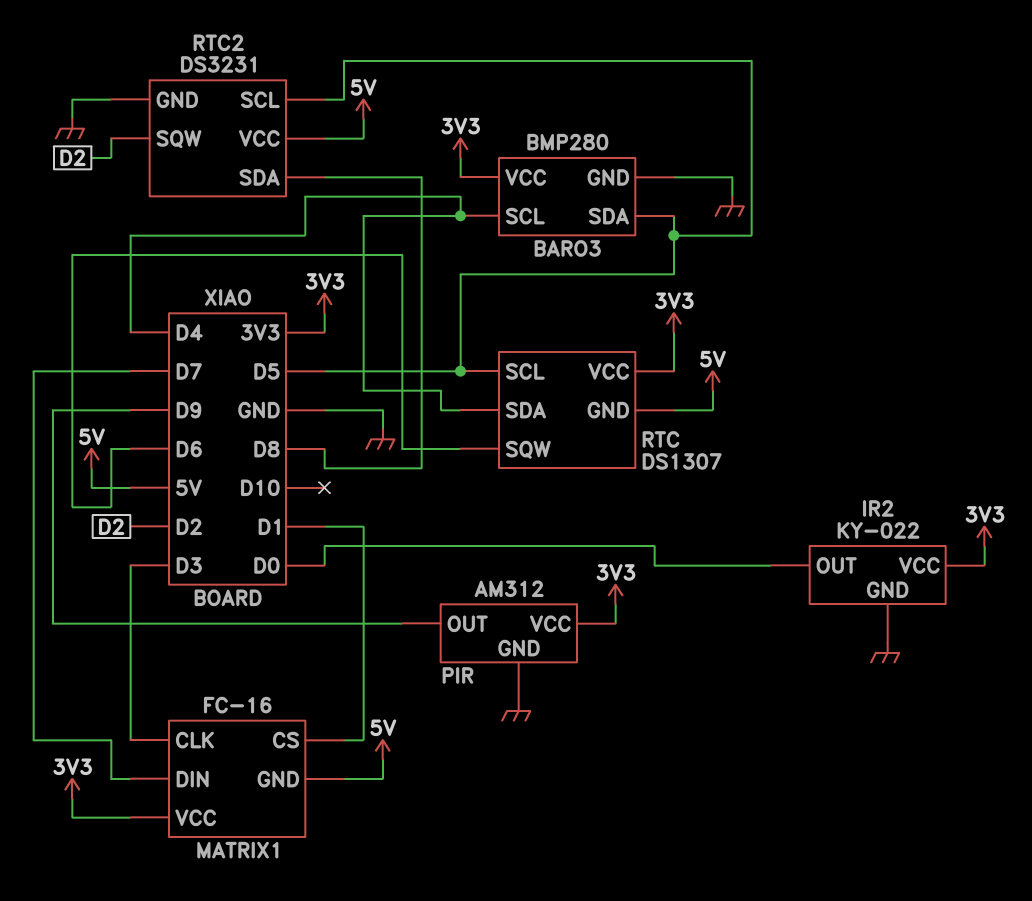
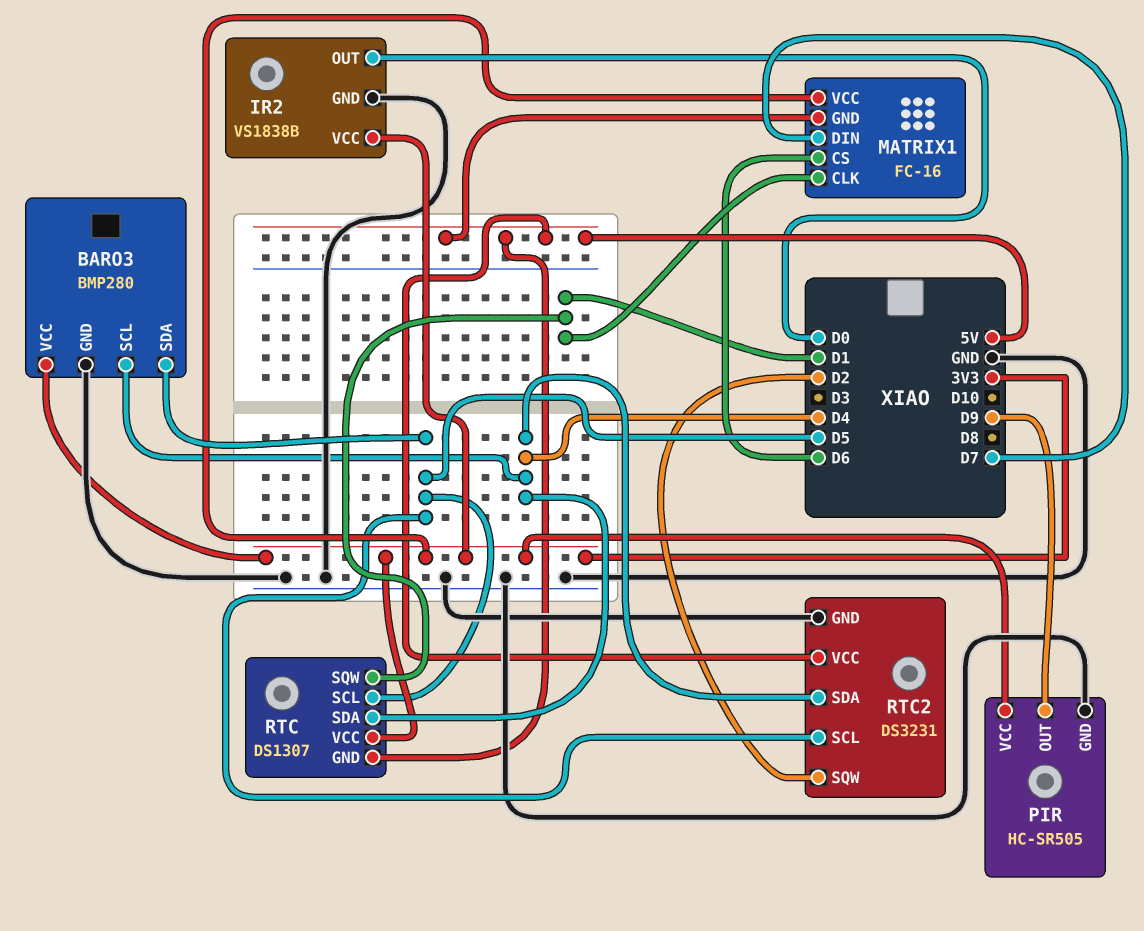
IR2: KY-022 -> VS1838B
MATRIX1 pin CLK: D3 -> D1
MATRIX1 pin CS: D1 -> D6
PIR: AM312 -> HC-SR505
RTC pin SQW: D6 -> D1
RTC2 pin SDA: D8 -> D4

